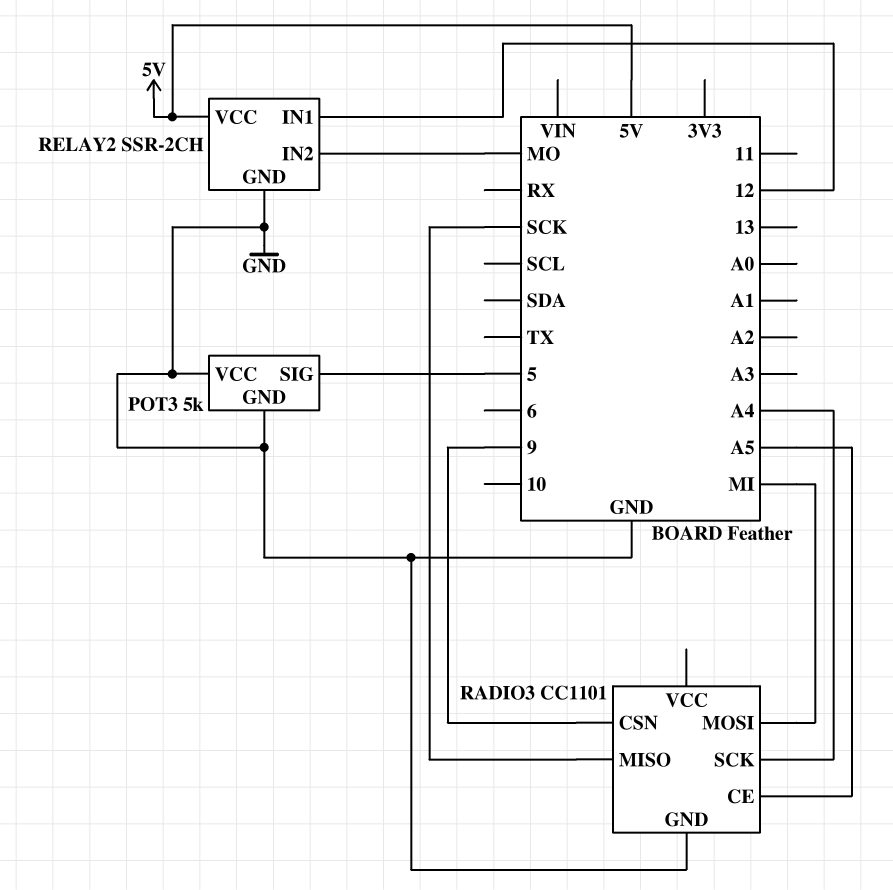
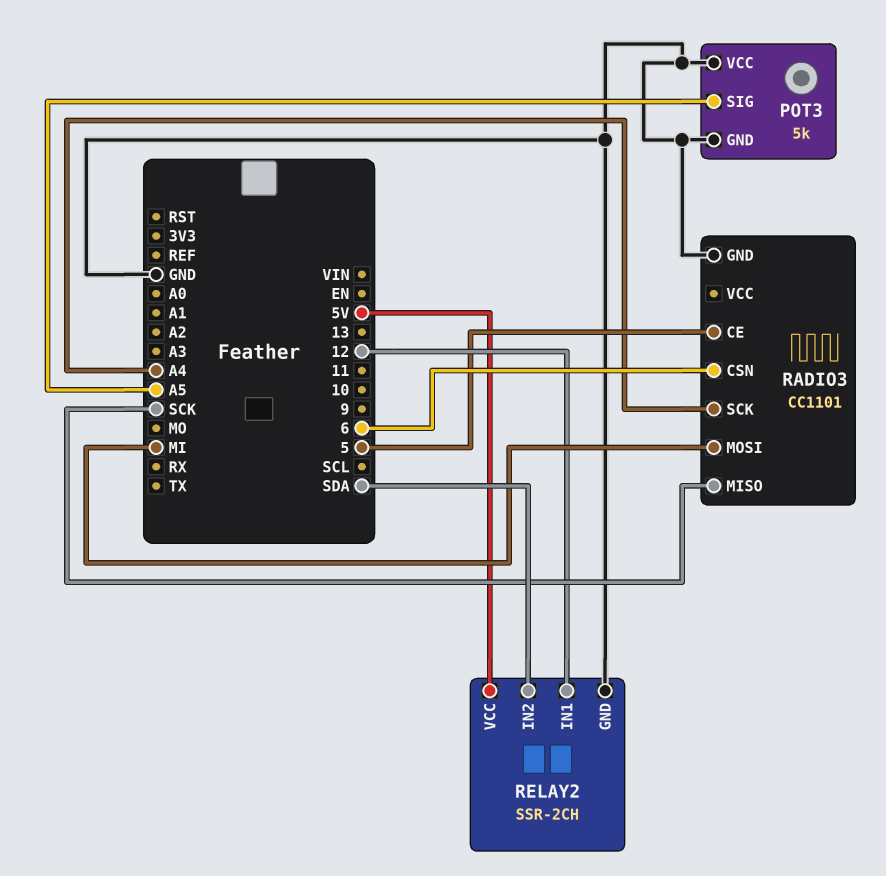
POT3 pin SIG: 5 -> A5
RADIO3 pin CE: A5 -> 5
RADIO3 pin CSN: 9 -> 6
RELAY2 pin IN2: MO -> SDA

